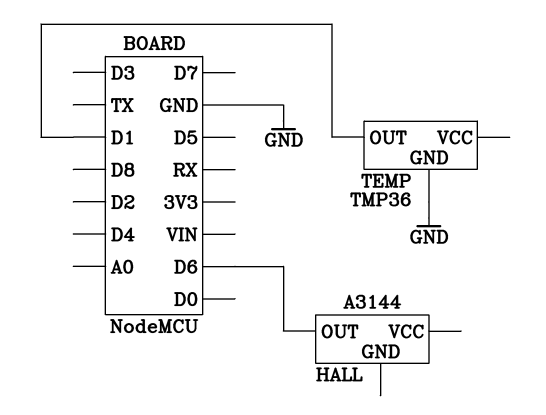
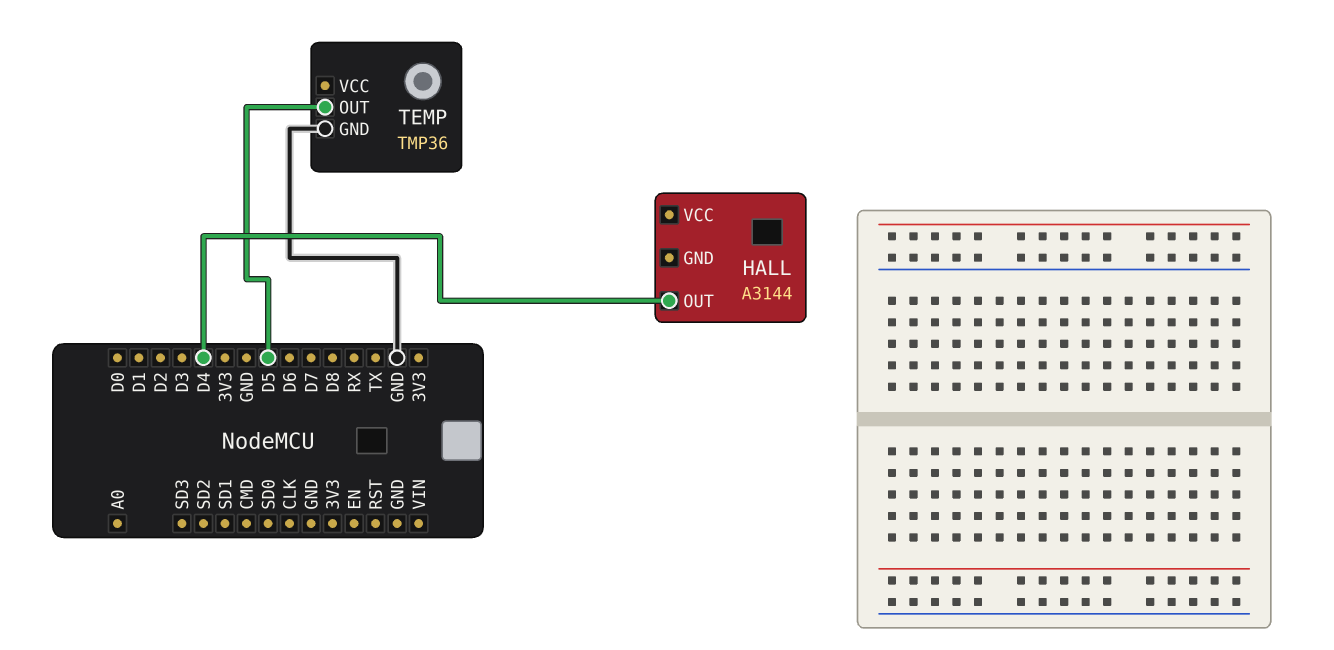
HALL pin OUT: D6 -> D4
TEMP pin OUT: D1 -> D5

